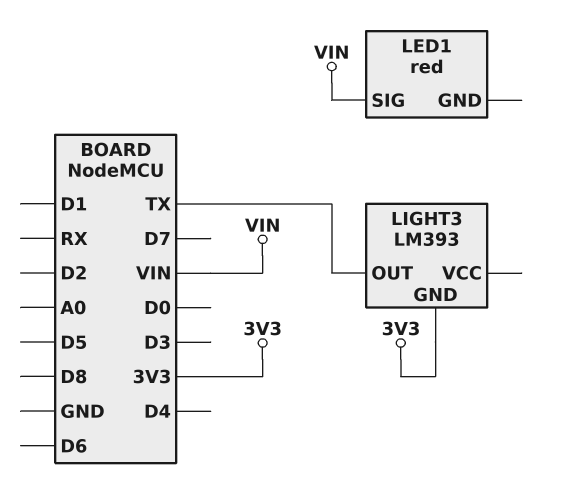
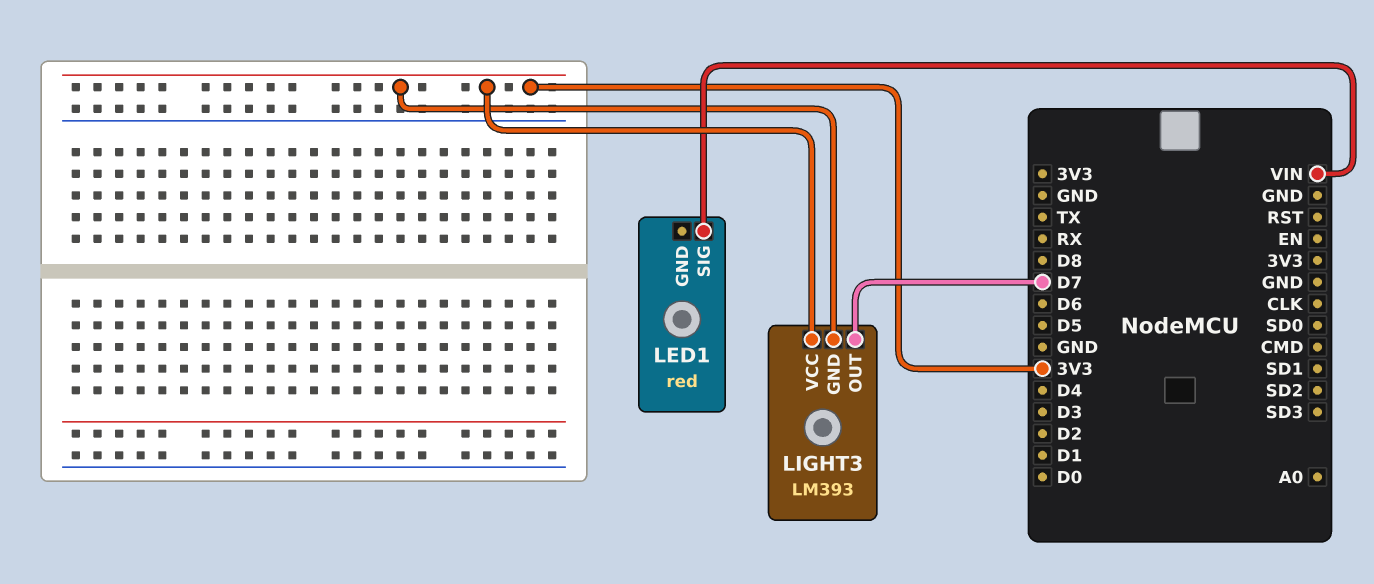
LIGHT3 pin OUT: TX -> D7
LIGHT3 pin VCC: none -> 3V3

